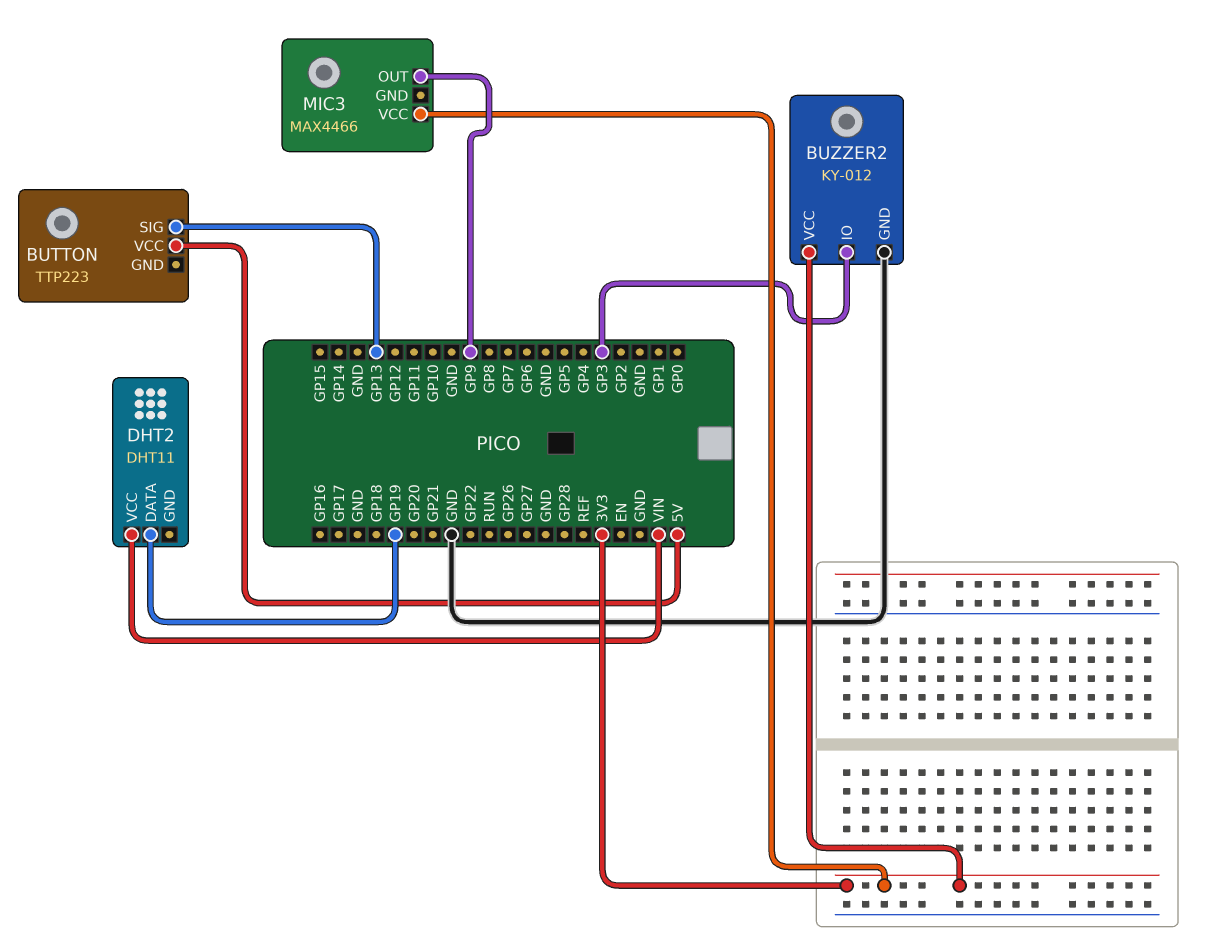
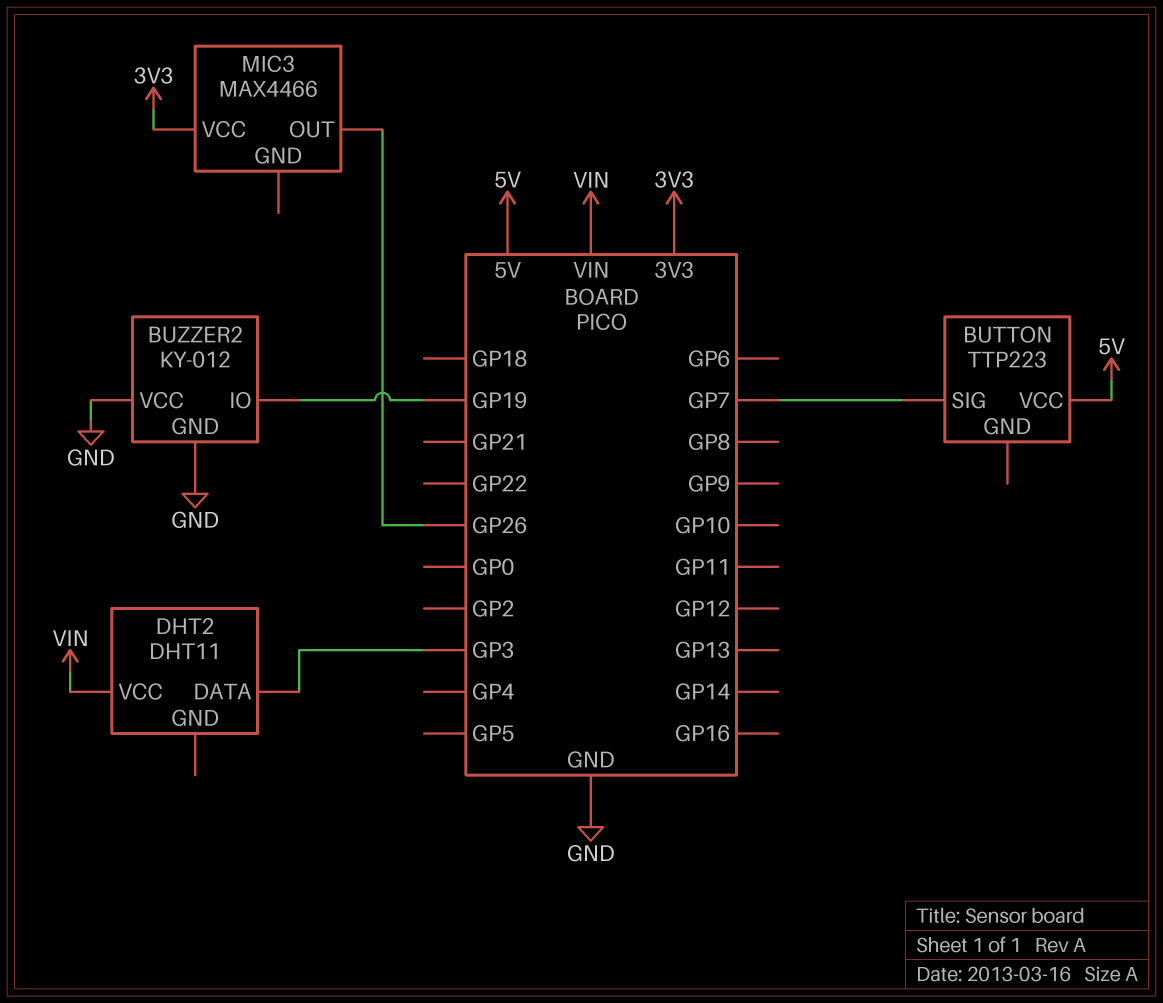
BUTTON pin SIG: GP13 -> GP7
BUZZER2 pin IO: GP3 -> GP19
BUZZER2 pin VCC: 3V3 -> GND
DHT2 pin DATA: GP19 -> GP3
MIC3 pin OUT: GP9 -> GP26

